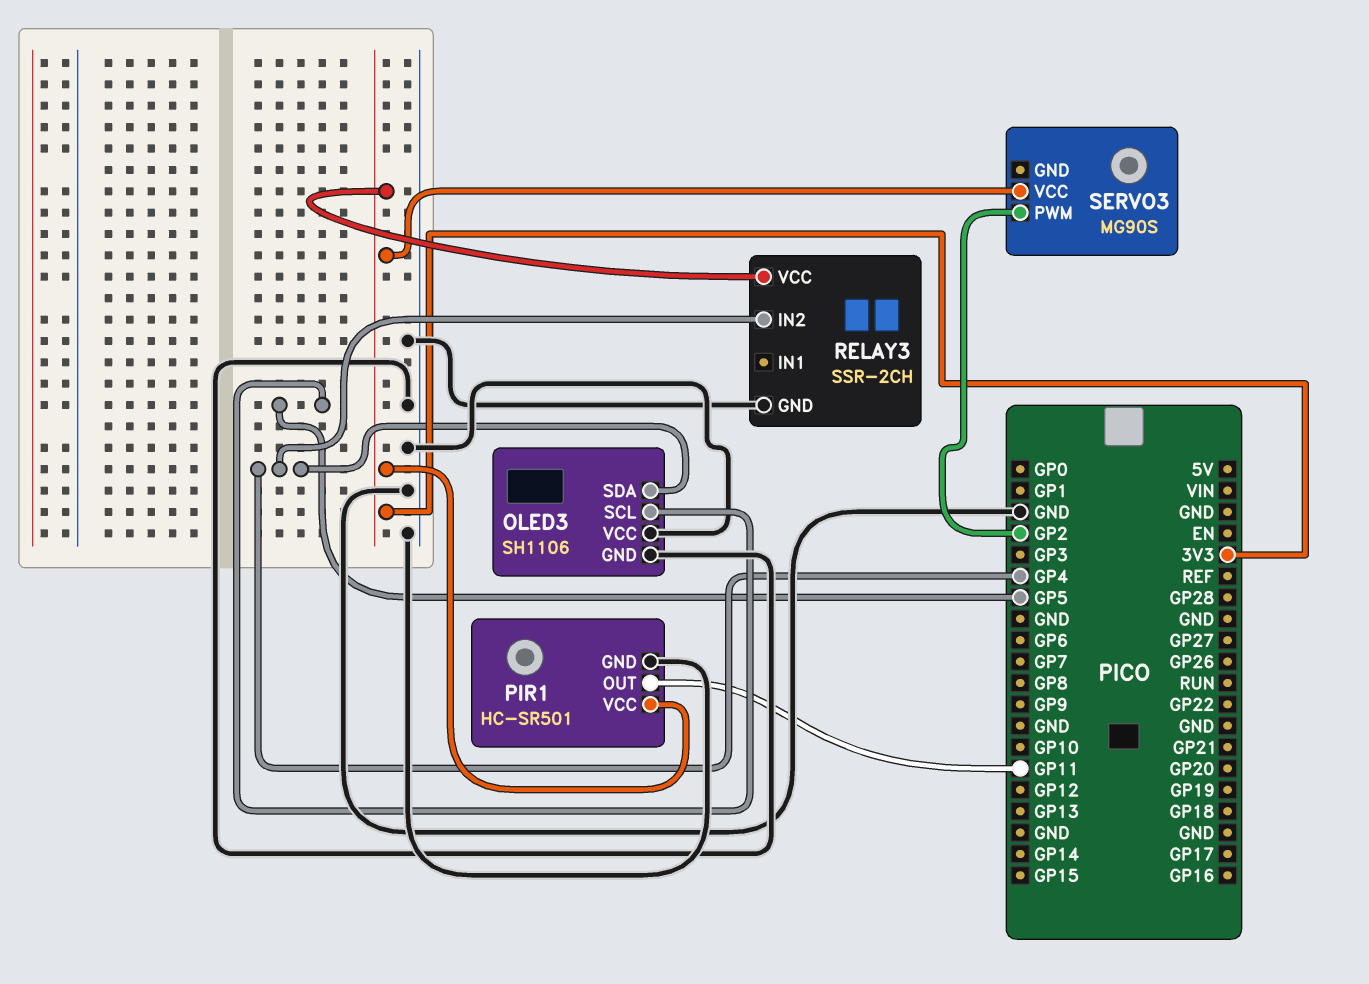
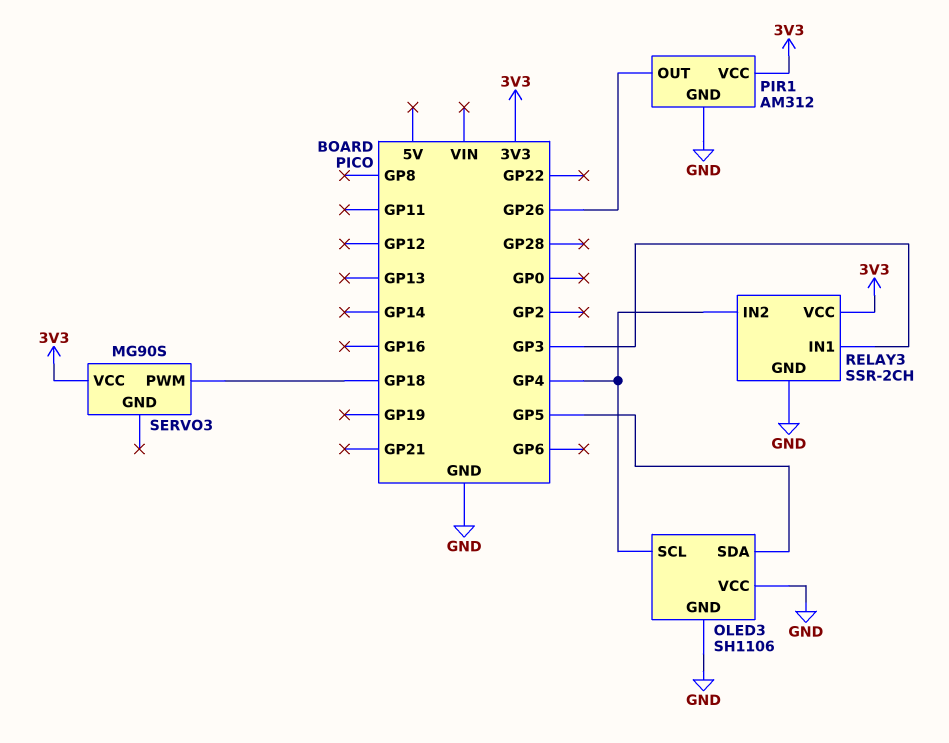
OLED3 pin SCL: GP5 -> GP4
OLED3 pin SDA: GP4 -> GP5
PIR1: HC-SR501 -> AM312
PIR1 pin OUT: GP11 -> GP26
RELAY3 pin IN1: none -> GP3
SERVO3 pin PWM: GP2 -> GP18

